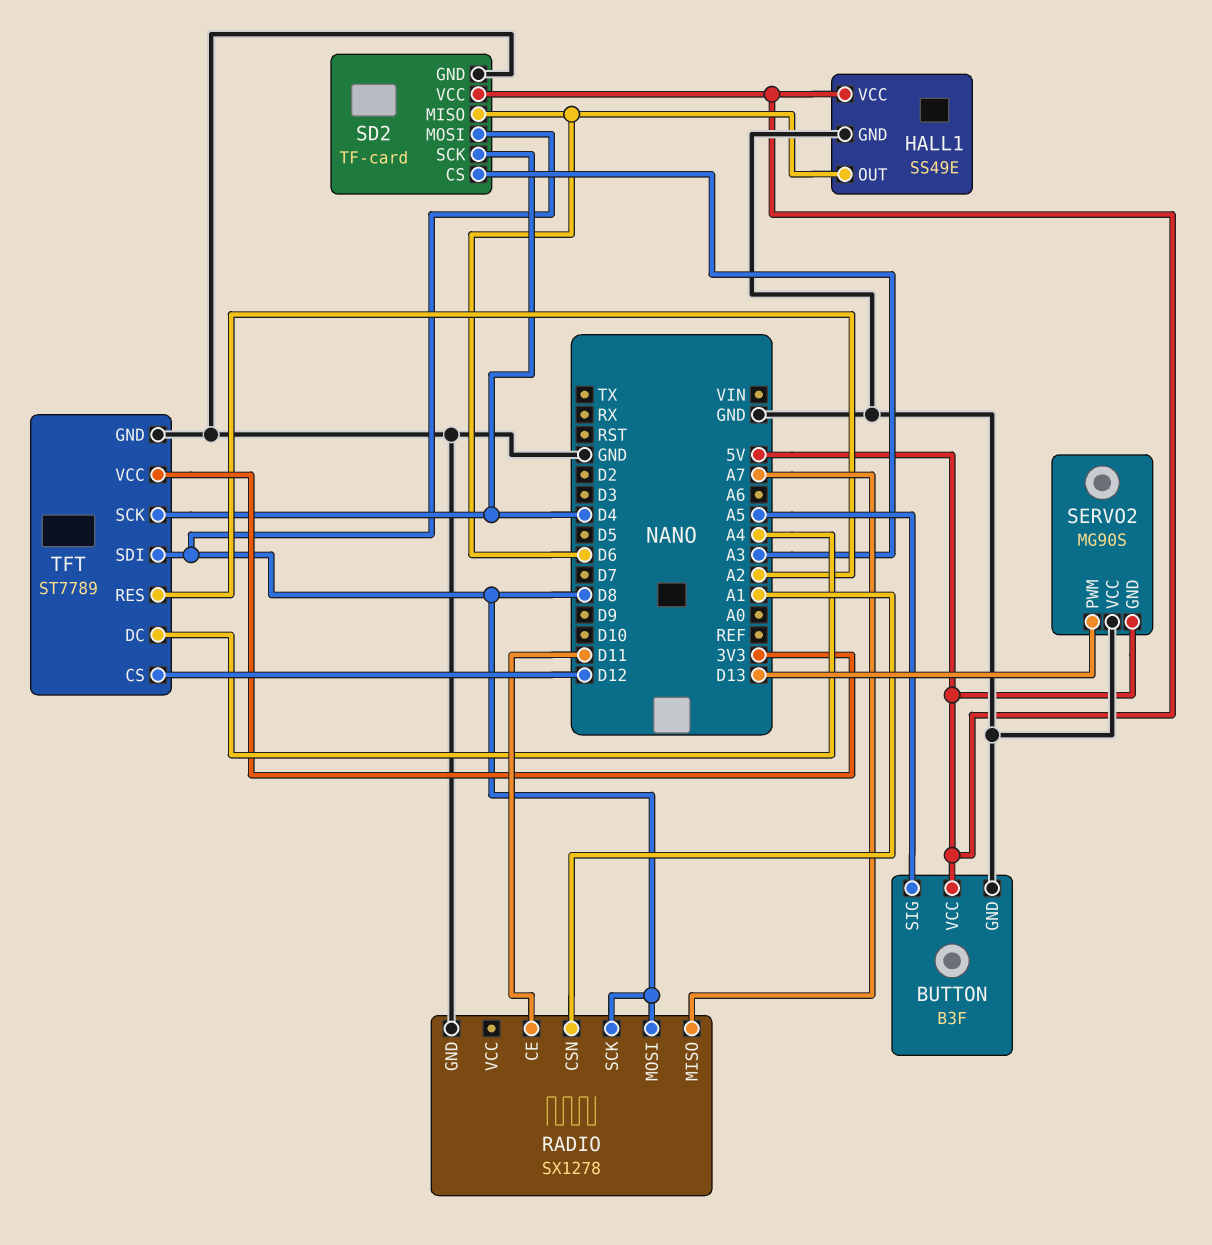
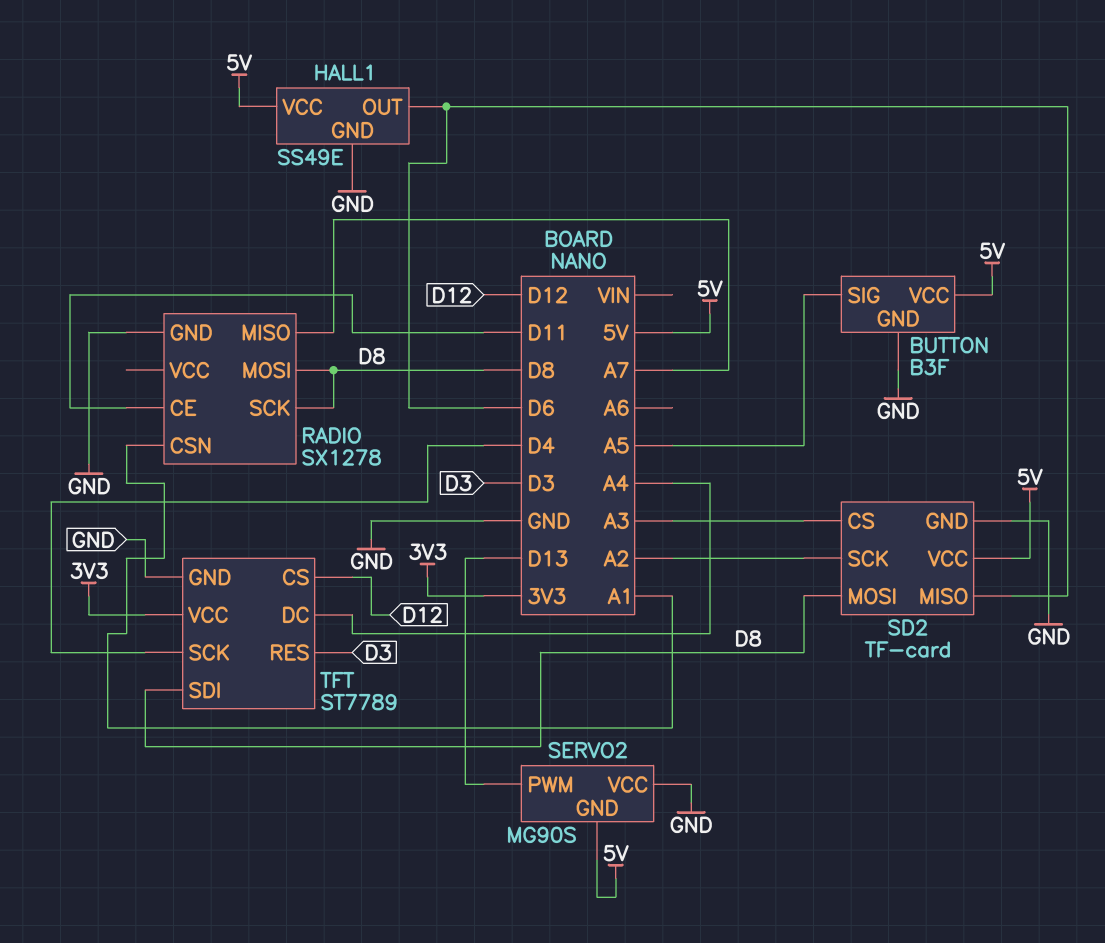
SD2 pin SCK: D4 -> A2
TFT pin RES: A2 -> D3

